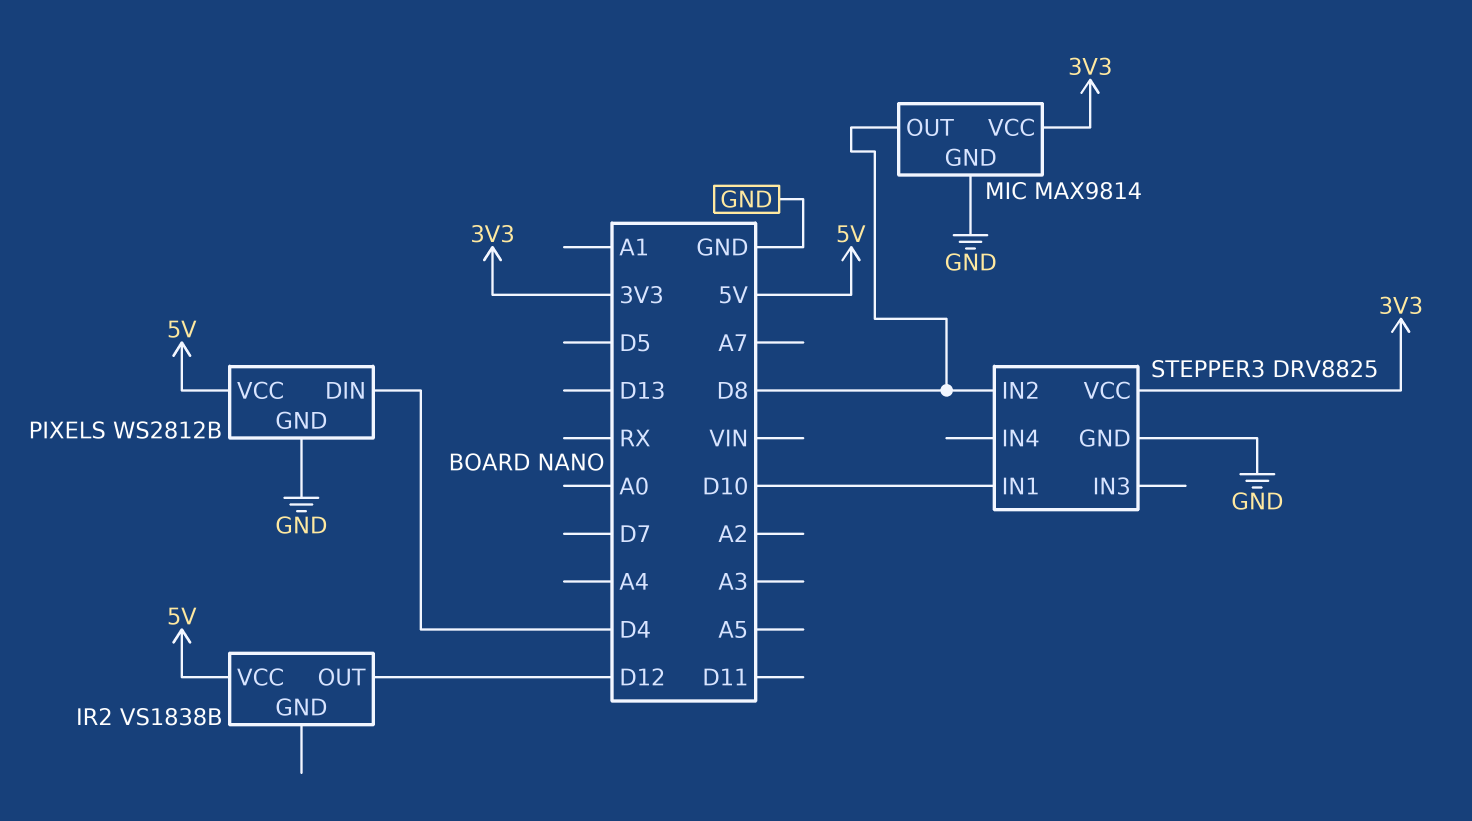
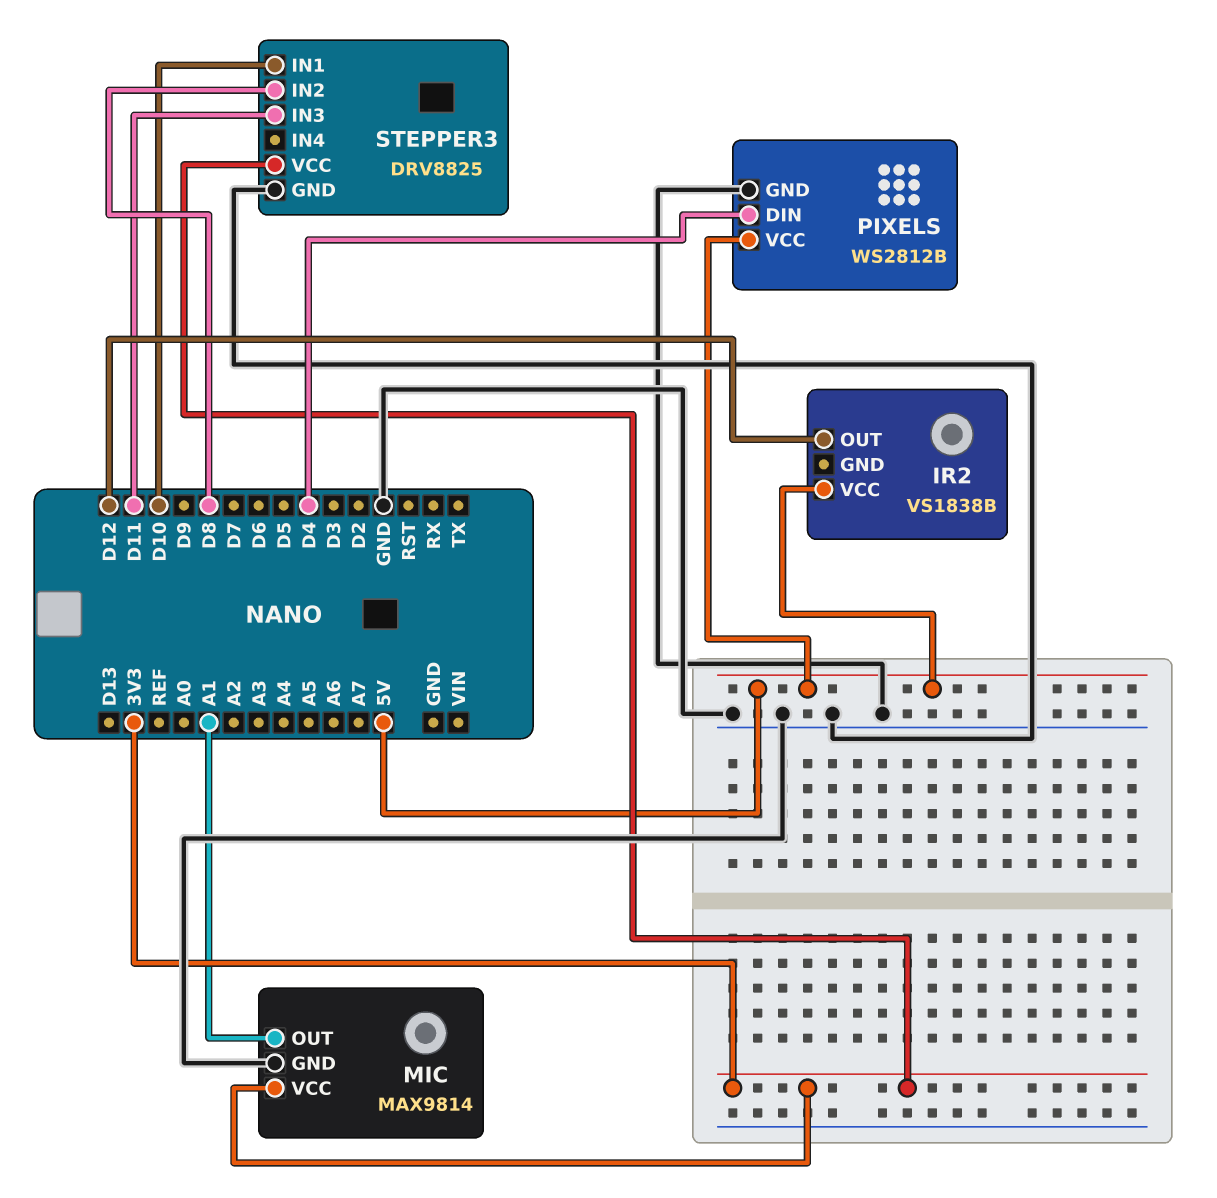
MIC pin OUT: D8 -> A1
STEPPER3 pin IN3: none -> D11

